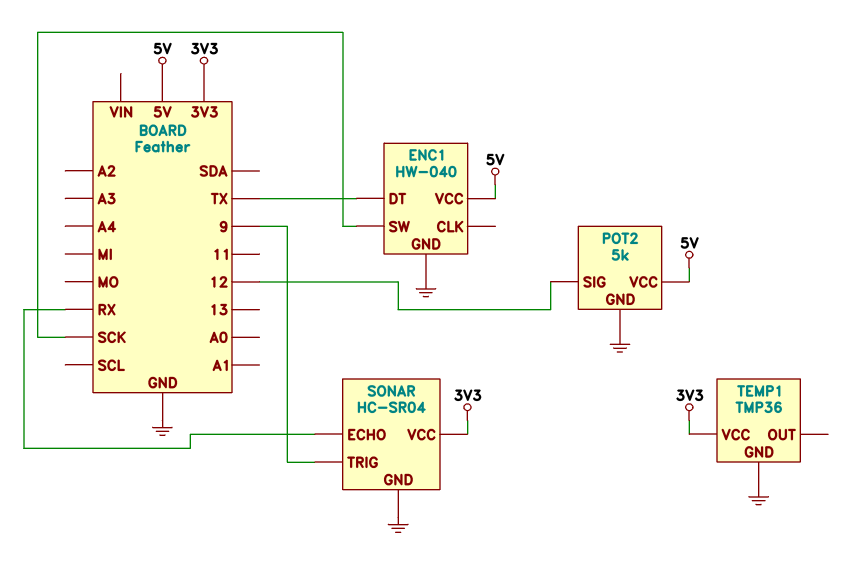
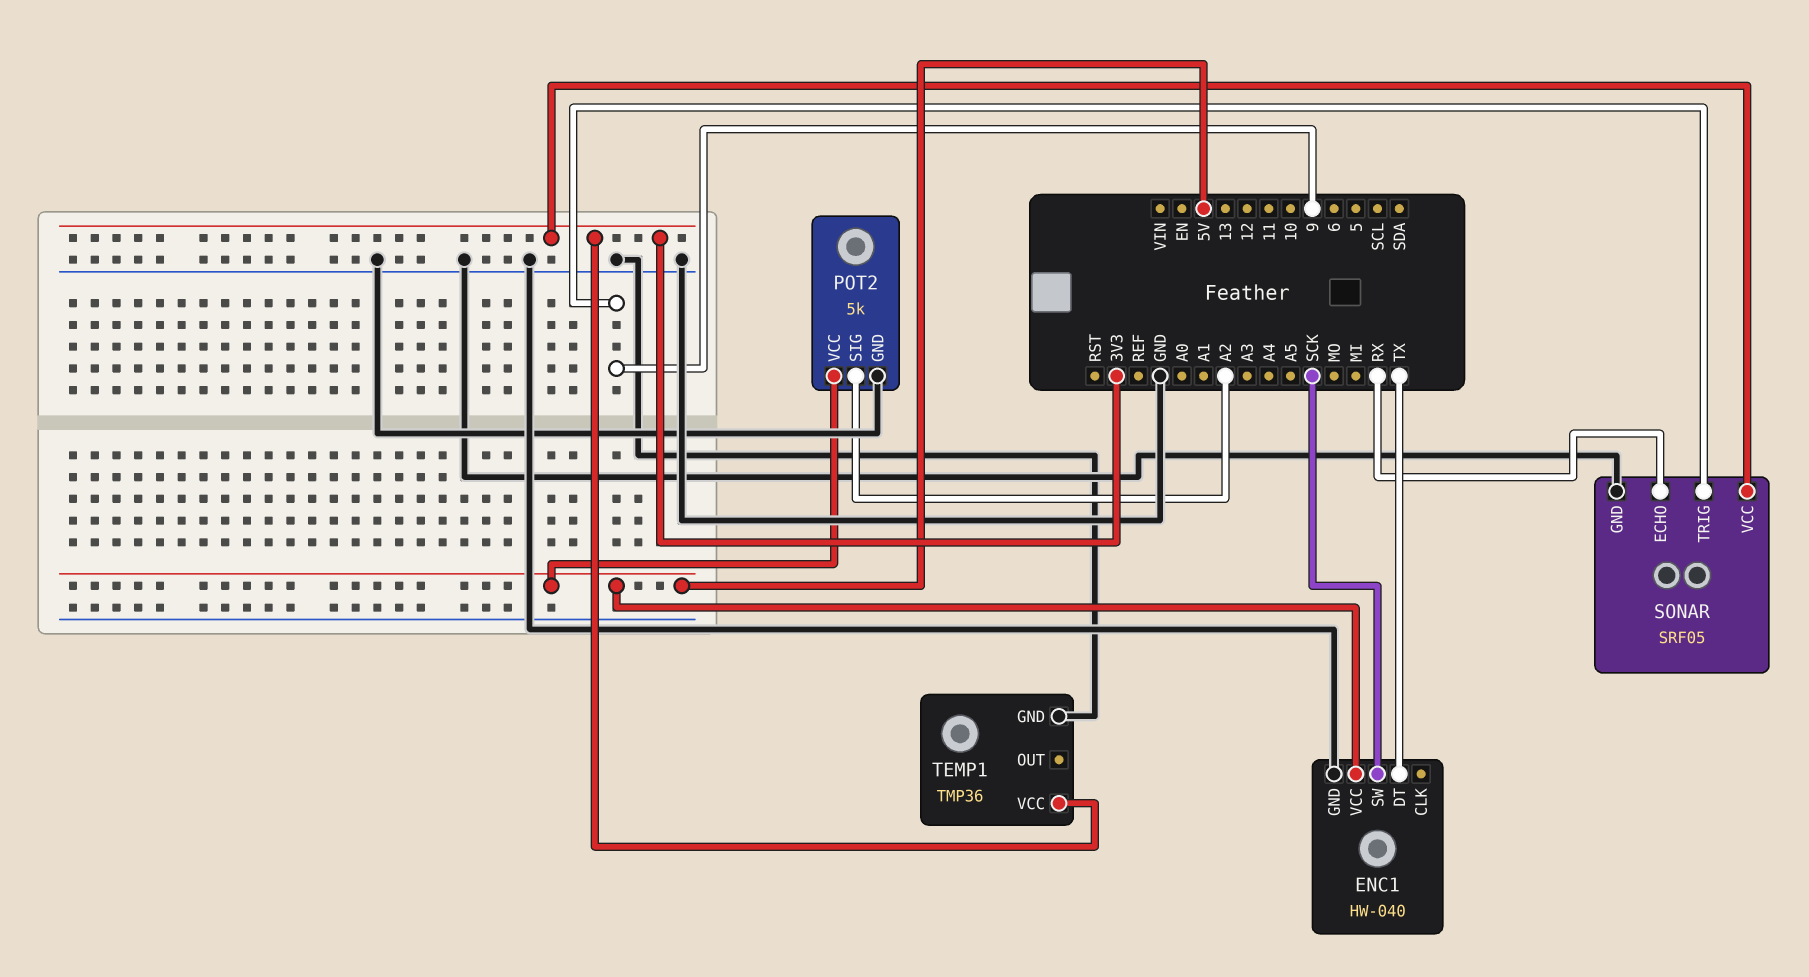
POT2 pin SIG: 12 -> A2
SONAR: HC-SR04 -> SRF05

